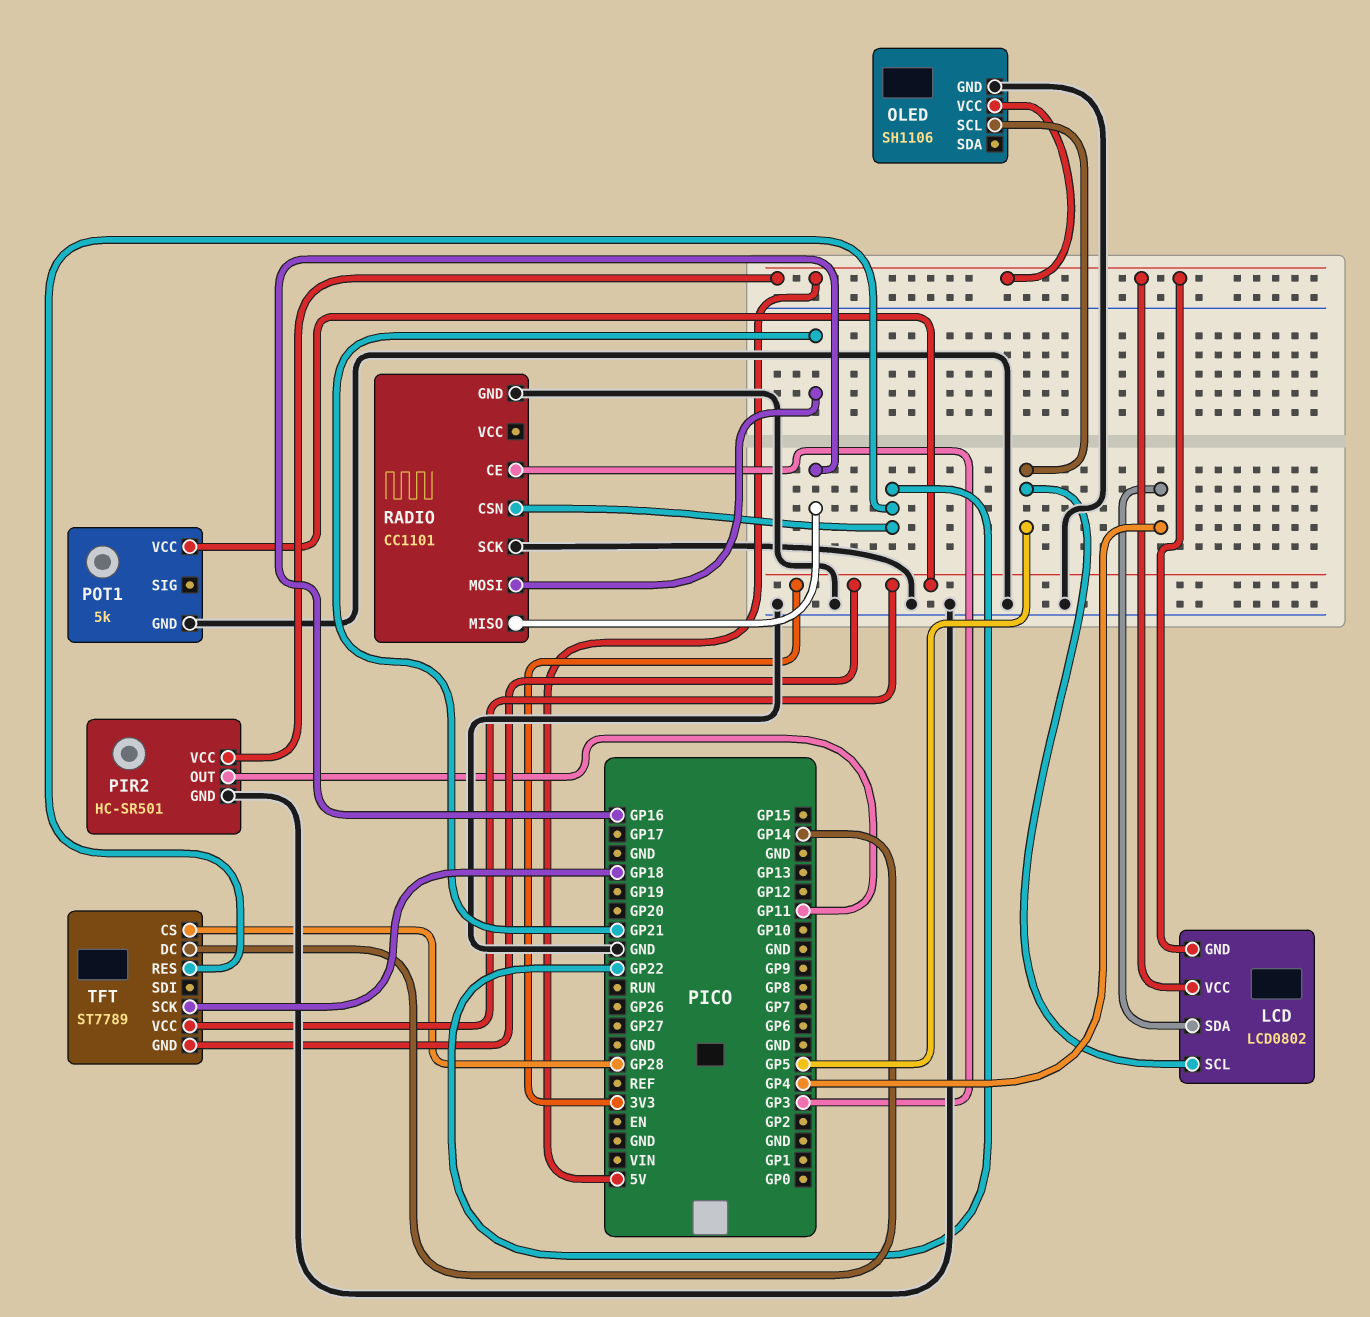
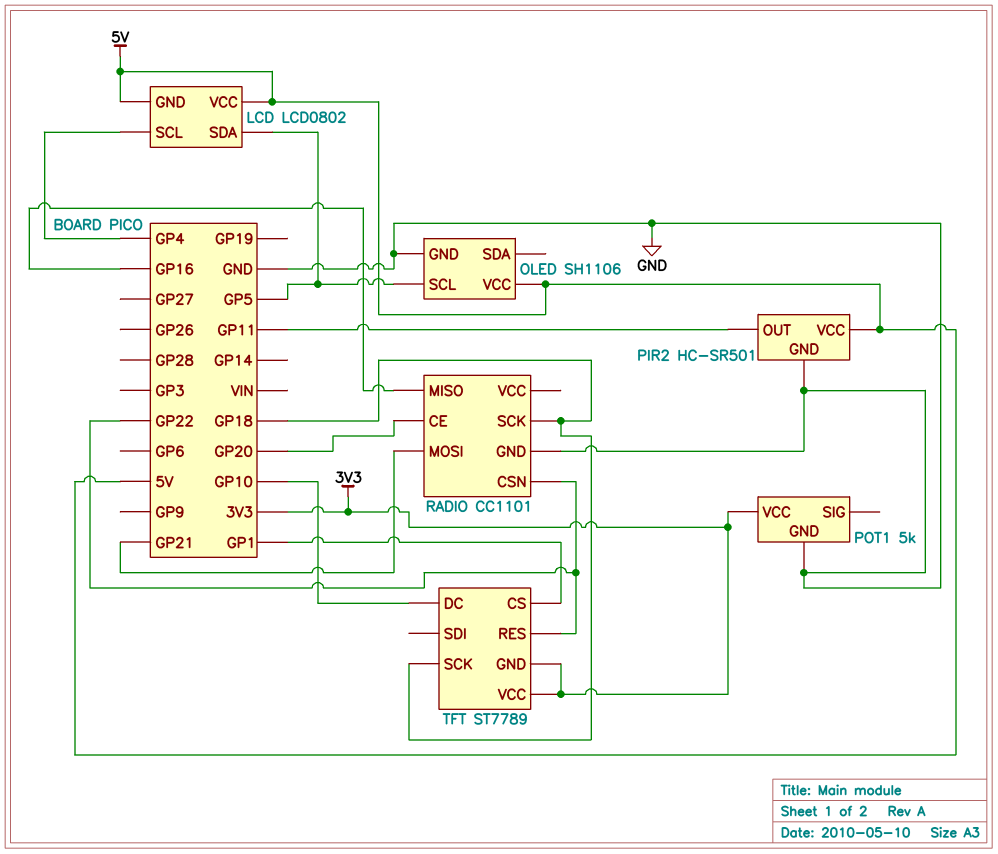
LCD pin SCL: GP5 -> GP4
LCD pin SDA: GP4 -> GP5
RADIO pin CE: GP3 -> GP20
RADIO pin SCK: GND -> GP18
TFT pin CS: GP28 -> GP1
TFT pin DC: GP14 -> GP10

